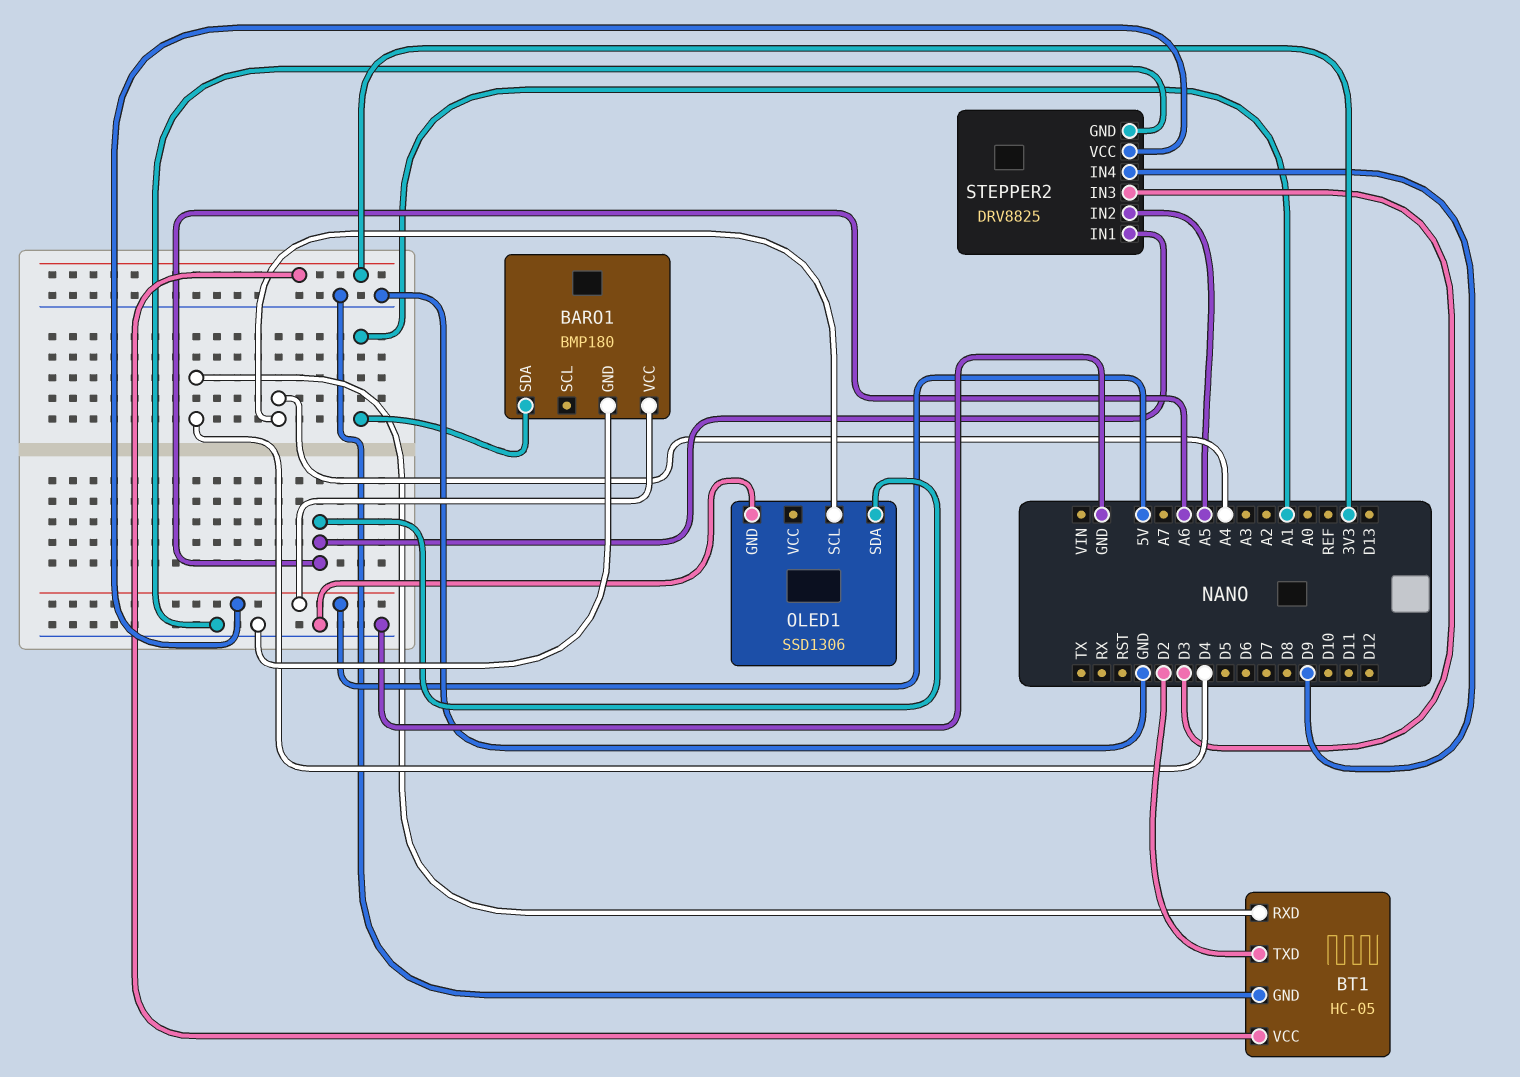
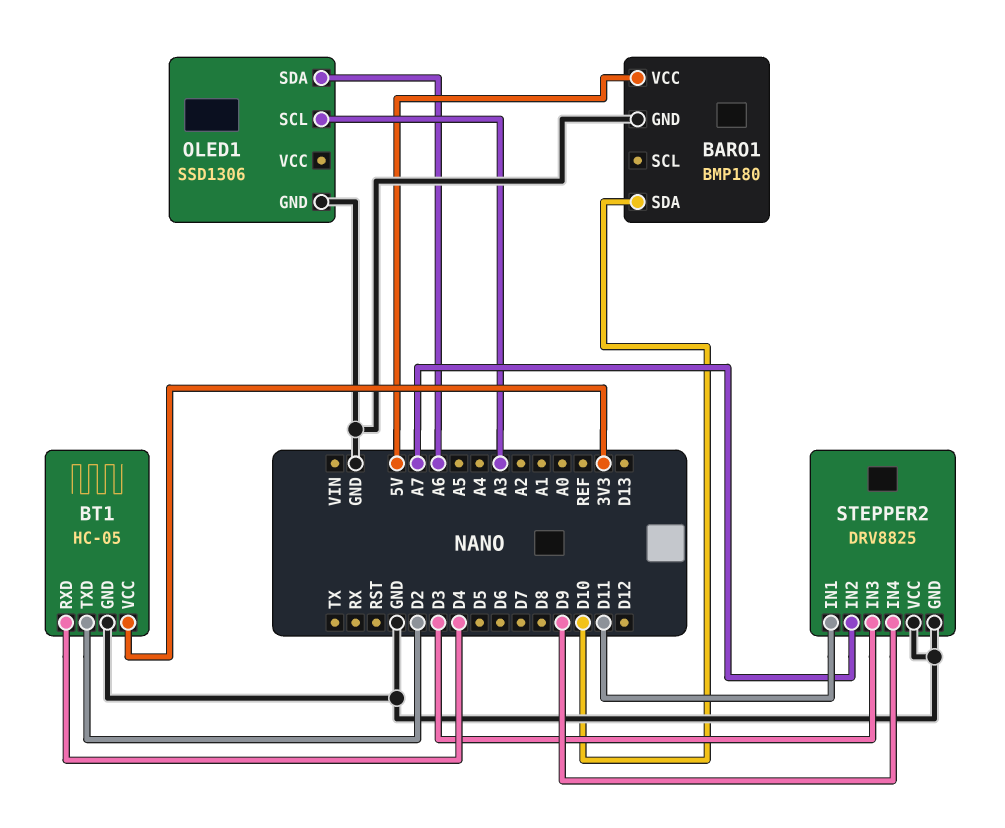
BARO1 pin SDA: A1 -> D10
OLED1 pin SCL: A4 -> A3
STEPPER2 pin IN1: A6 -> D11
STEPPER2 pin IN2: A5 -> A7
STEPPER2 pin VCC: 5V -> GND

